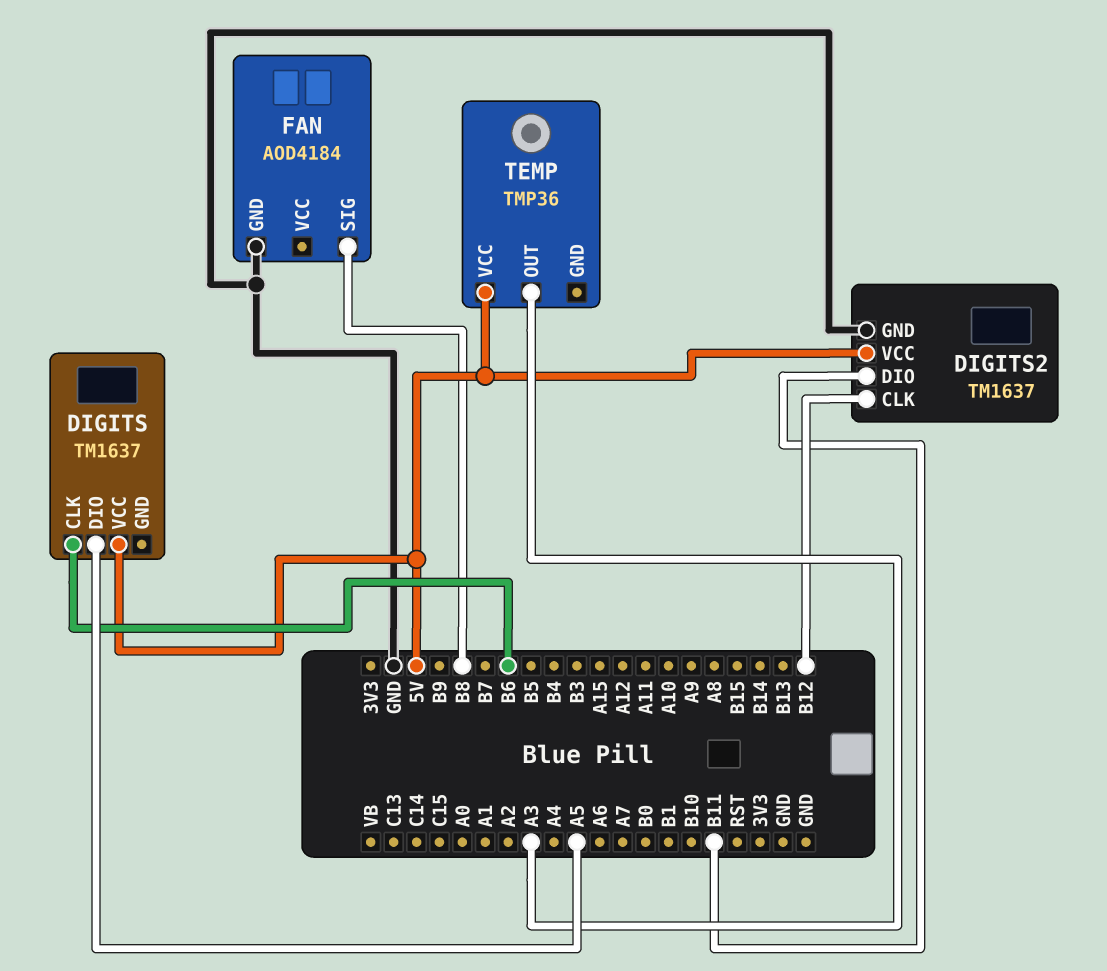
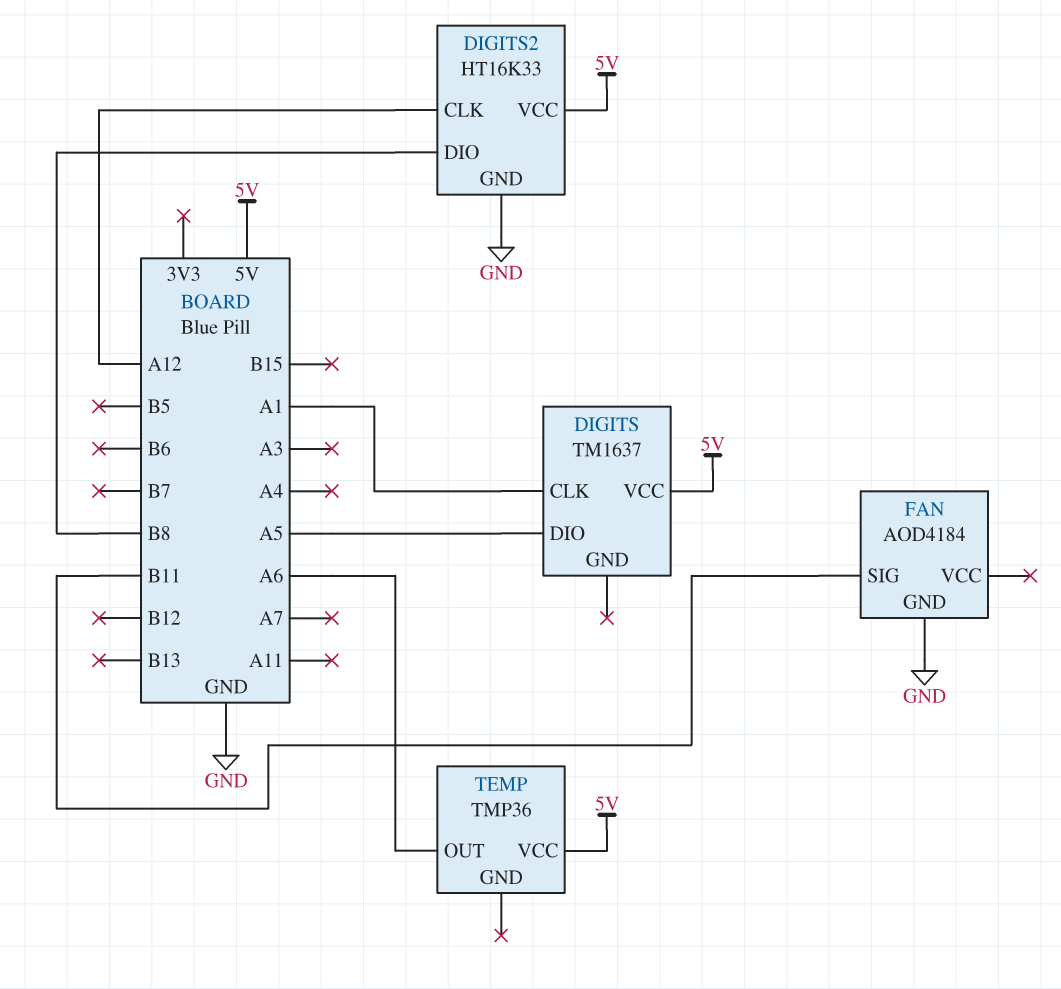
DIGITS pin CLK: B6 -> A1
DIGITS2: TM1637 -> HT16K33
DIGITS2 pin CLK: B12 -> A12
DIGITS2 pin DIO: B11 -> B8
FAN pin SIG: B8 -> B11
TEMP pin OUT: A3 -> A6

